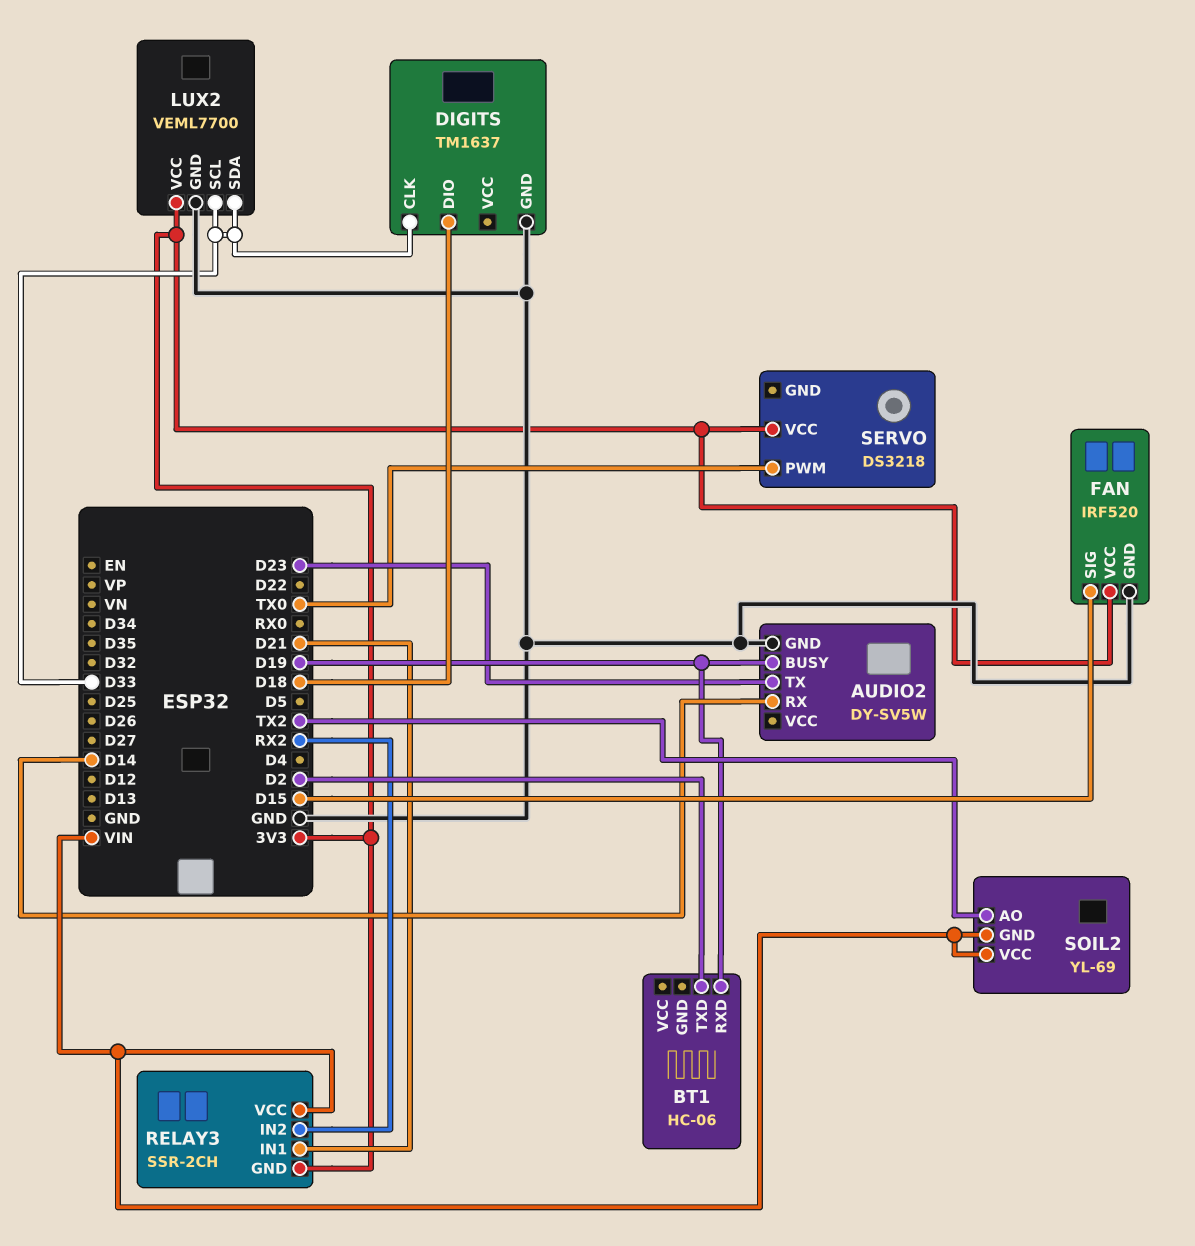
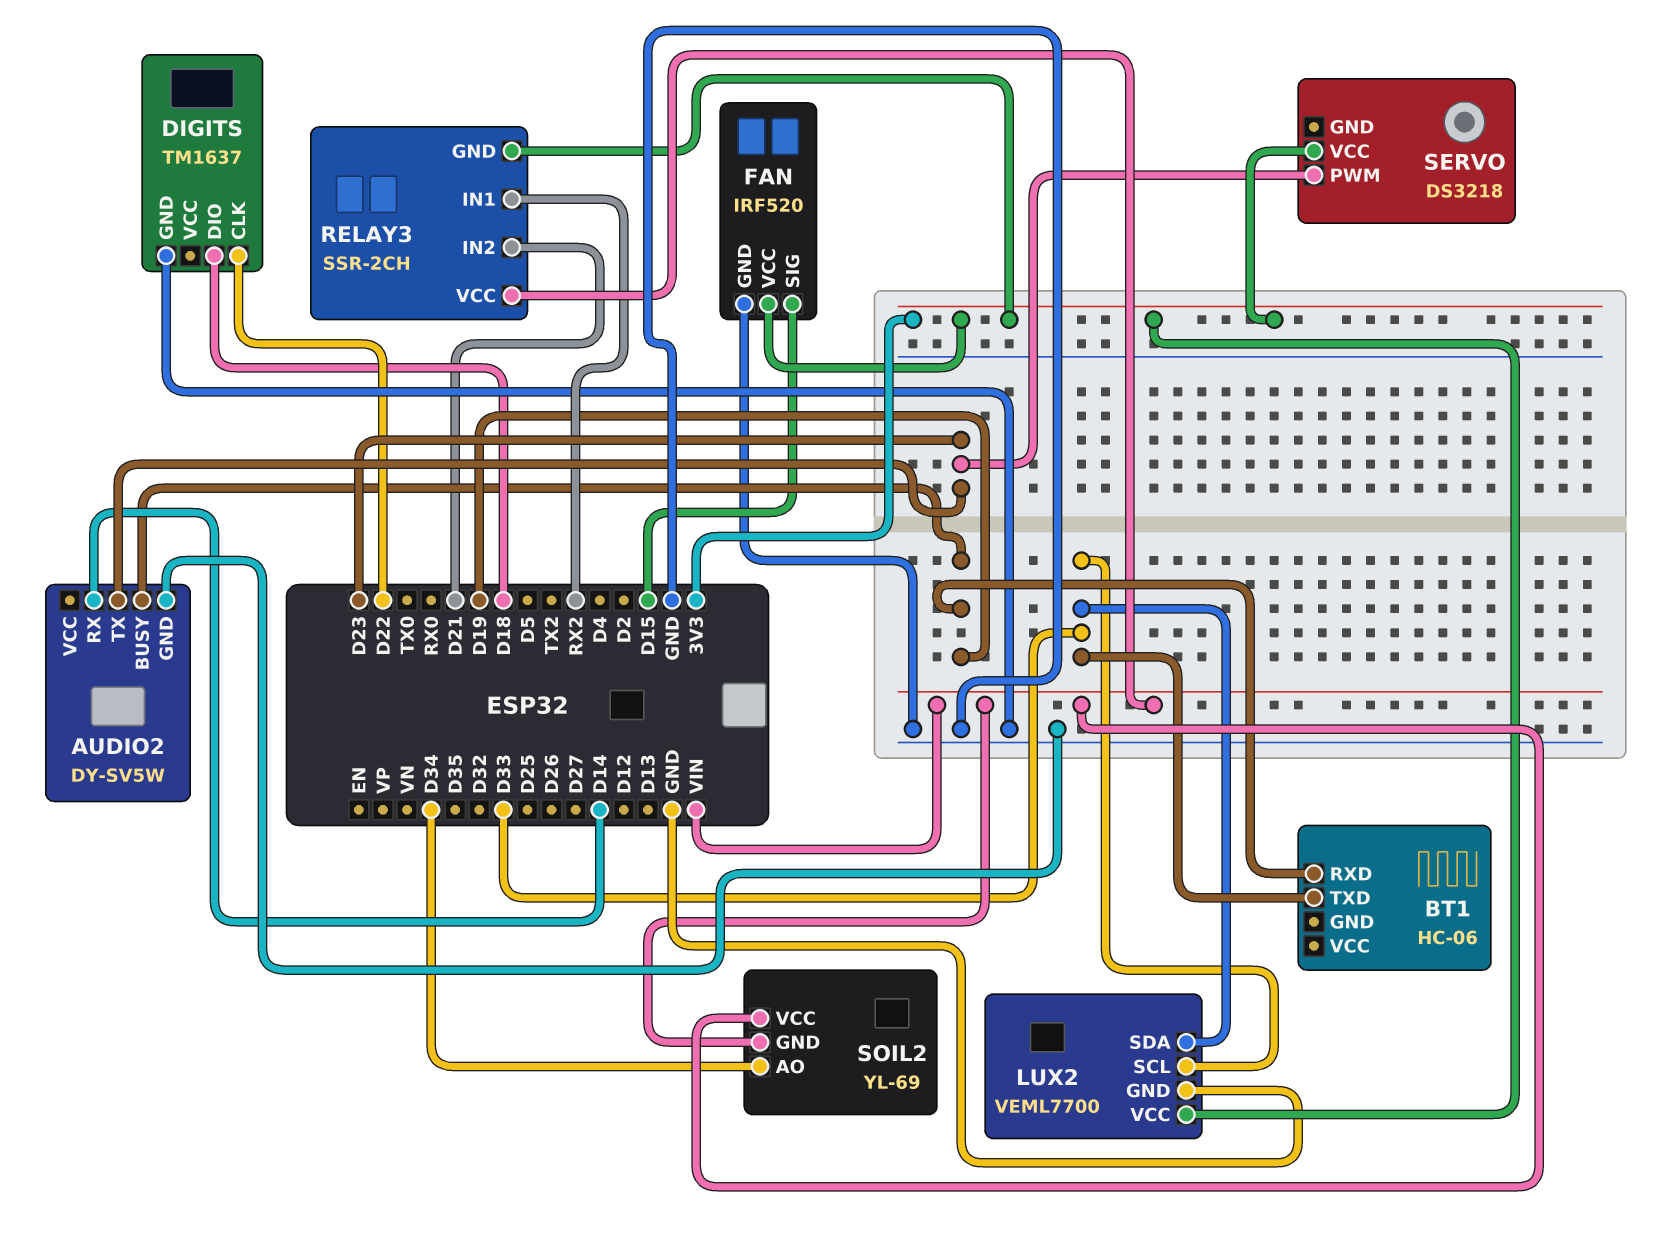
BT1 pin TXD: D2 -> D33
DIGITS pin CLK: D33 -> D22
RELAY3 pin IN1: D21 -> RX2
RELAY3 pin IN2: RX2 -> D21
SERVO pin PWM: TX0 -> D23
SOIL2 pin AO: TX2 -> D34

